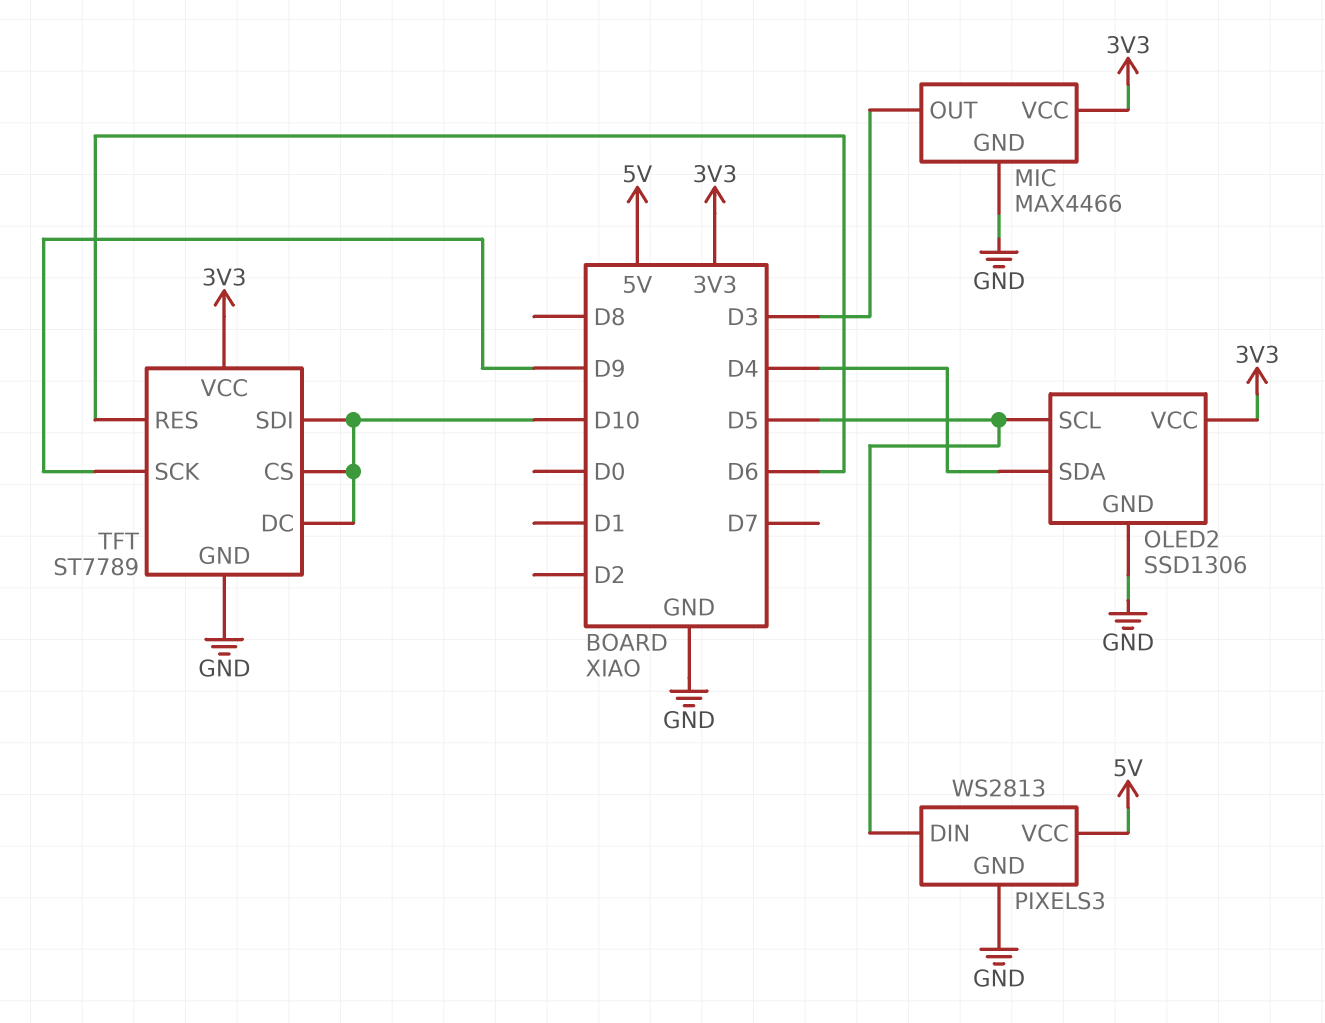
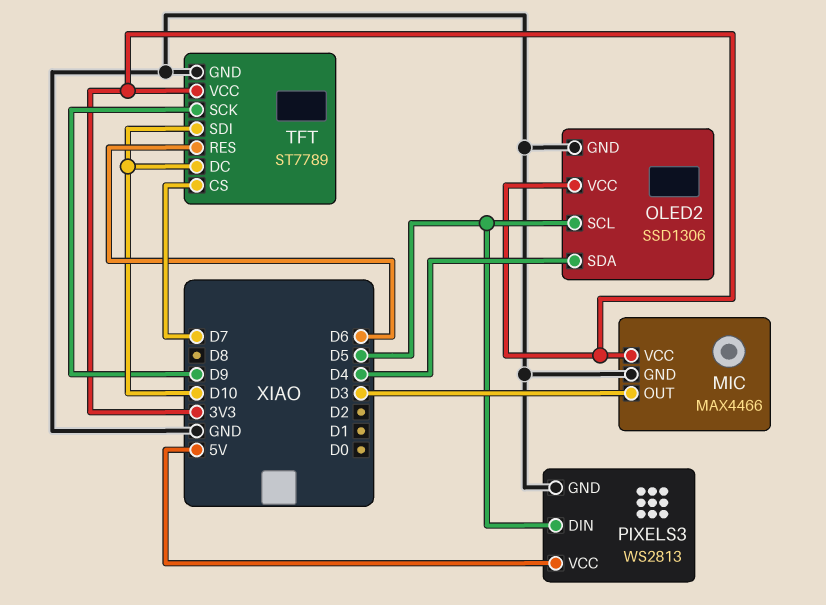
TFT pin CS: D10 -> D7

